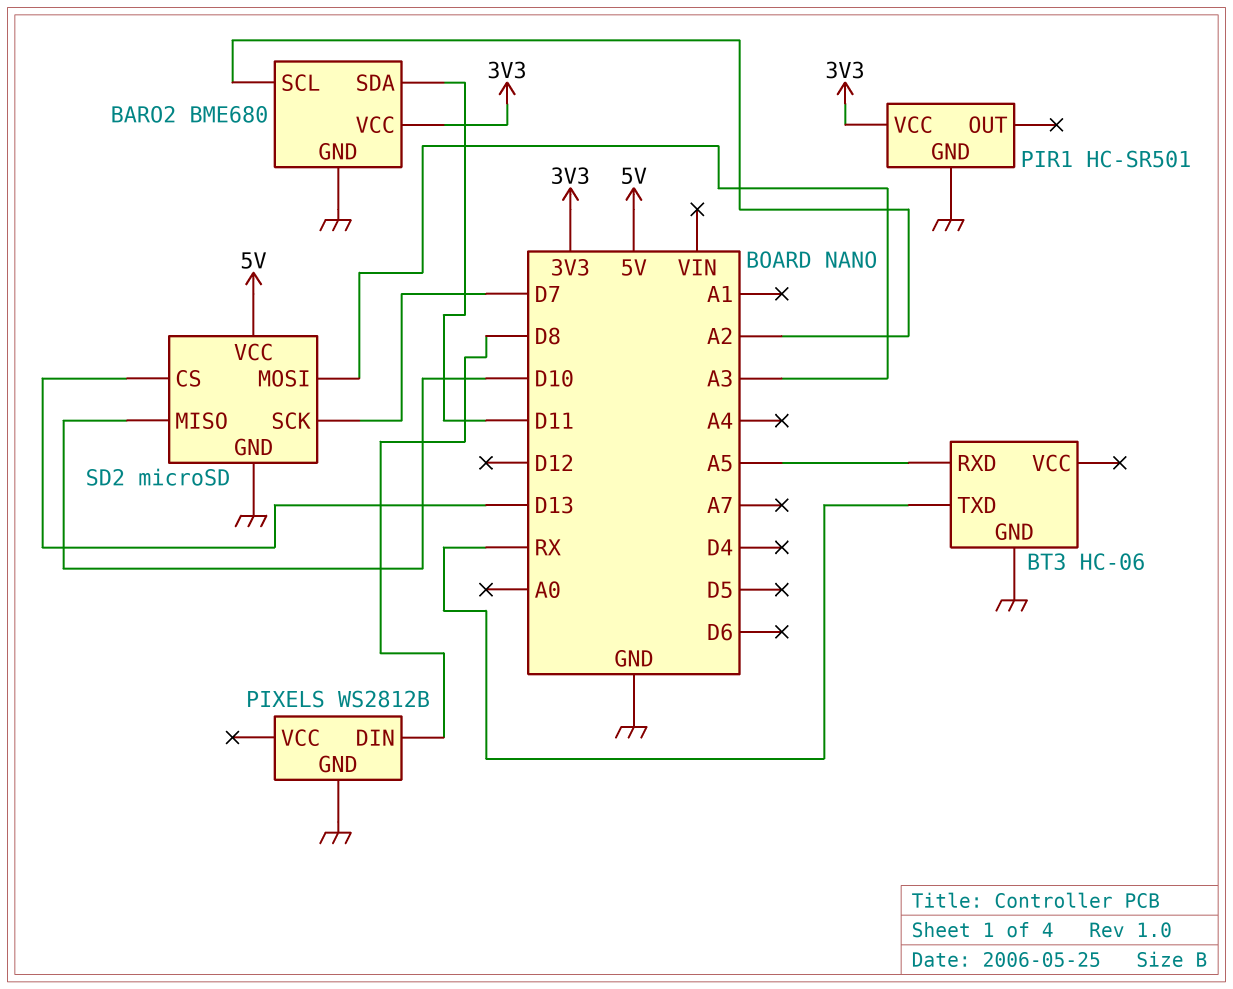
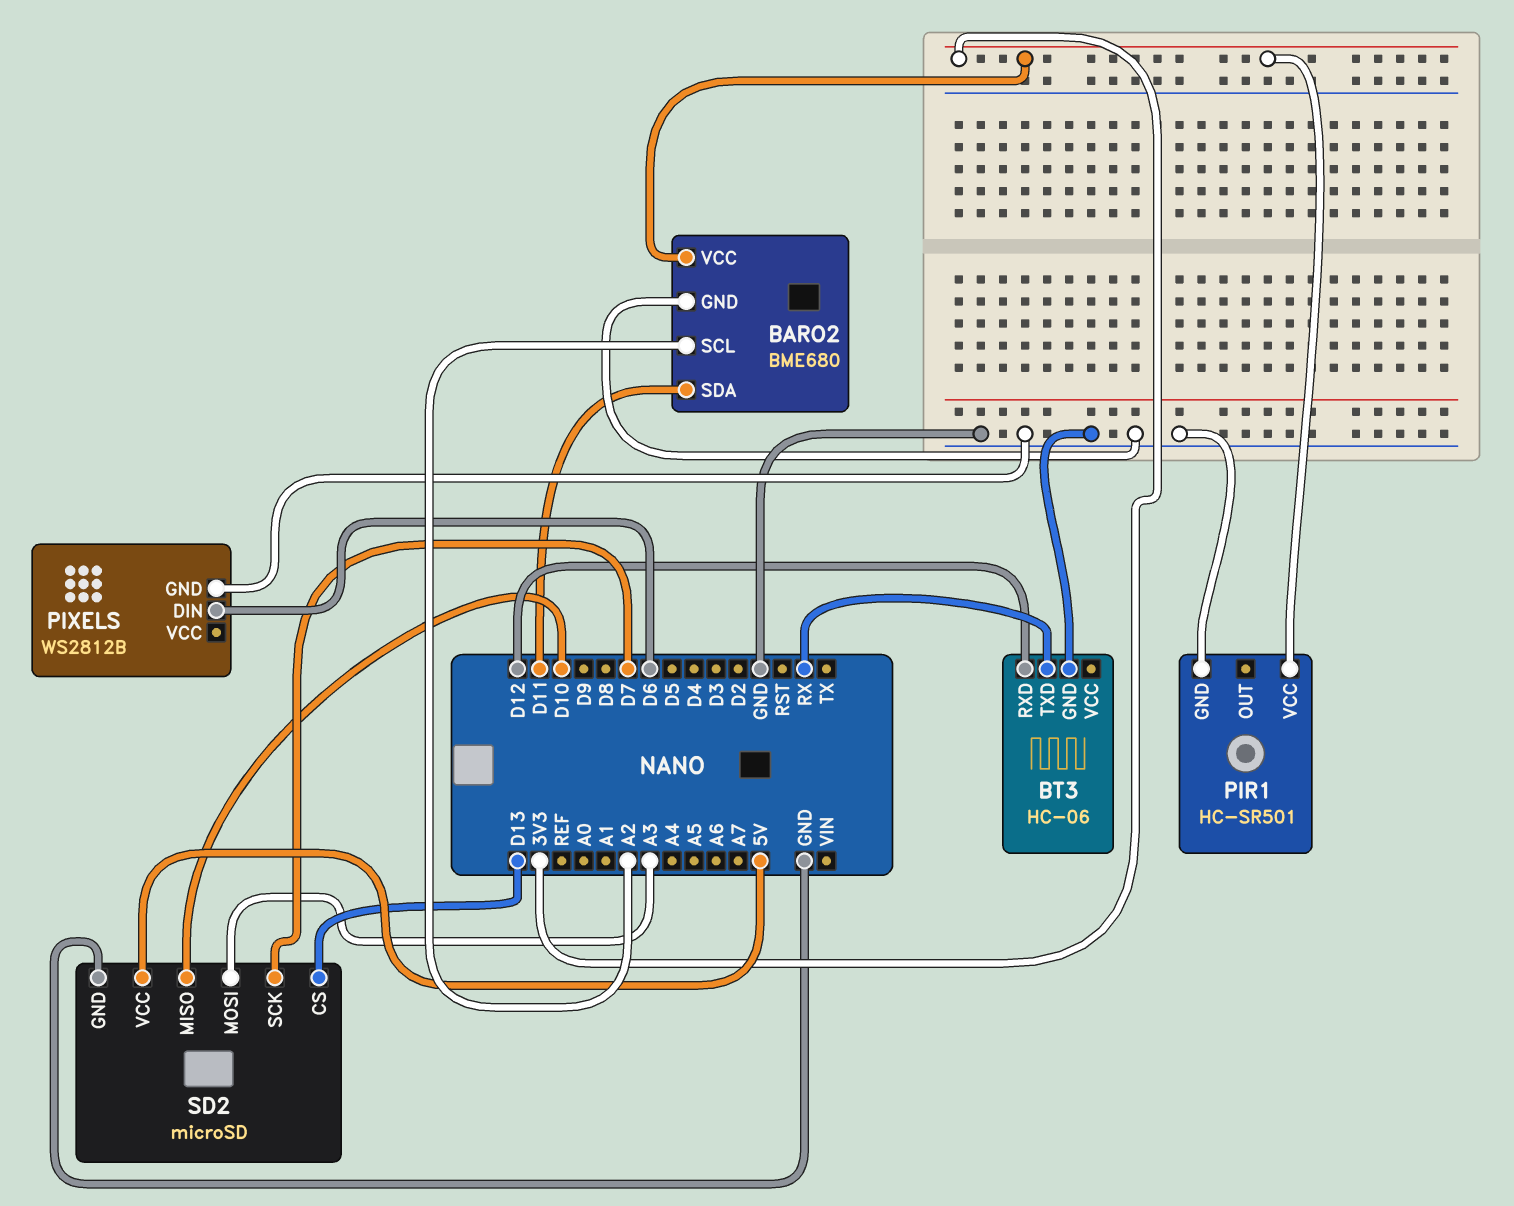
BT3 pin RXD: A5 -> D12
PIXELS pin DIN: D8 -> D6

